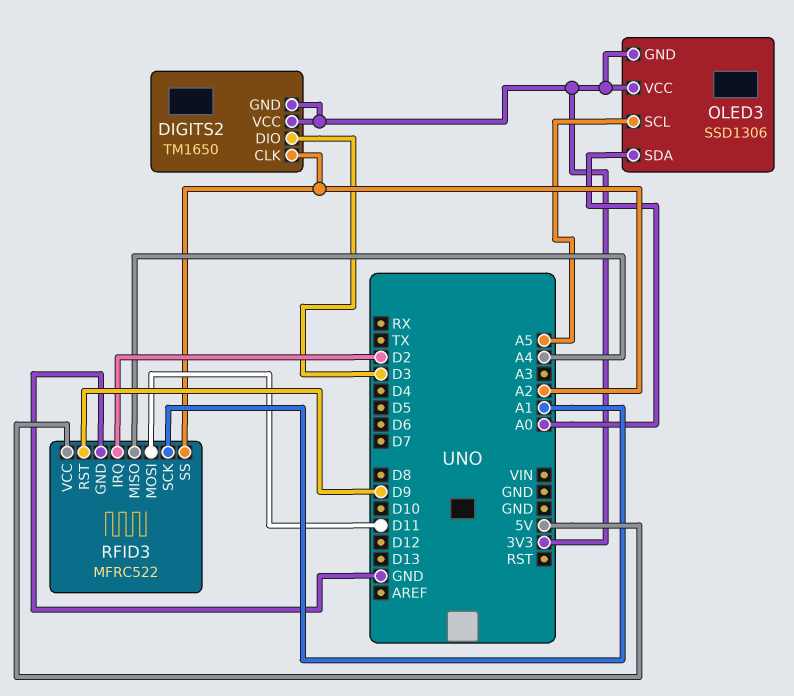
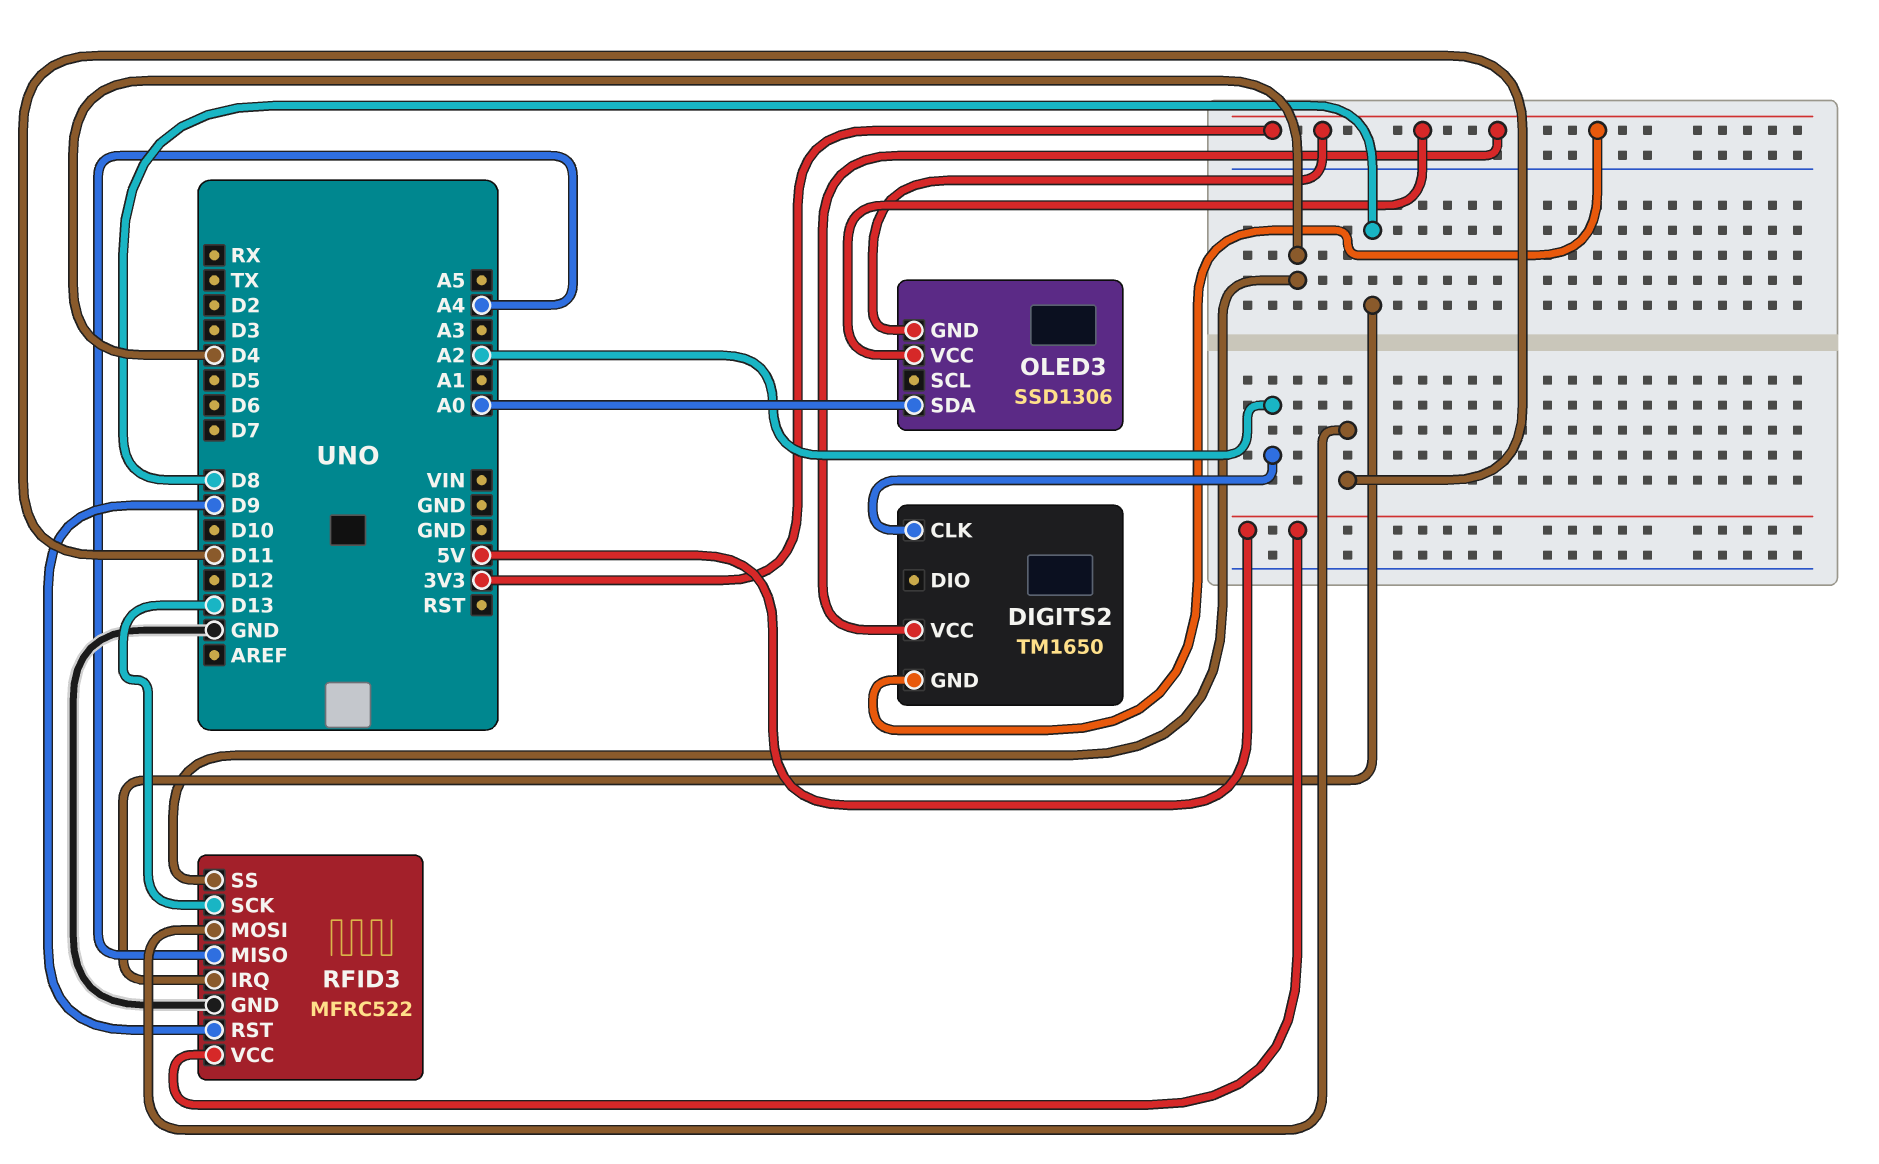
DIGITS2 pin DIO: D3 -> none
OLED3 pin SCL: A5 -> none
RFID3 pin IRQ: D2 -> D8
RFID3 pin SCK: A1 -> D13
RFID3 pin SS: A2 -> D4

